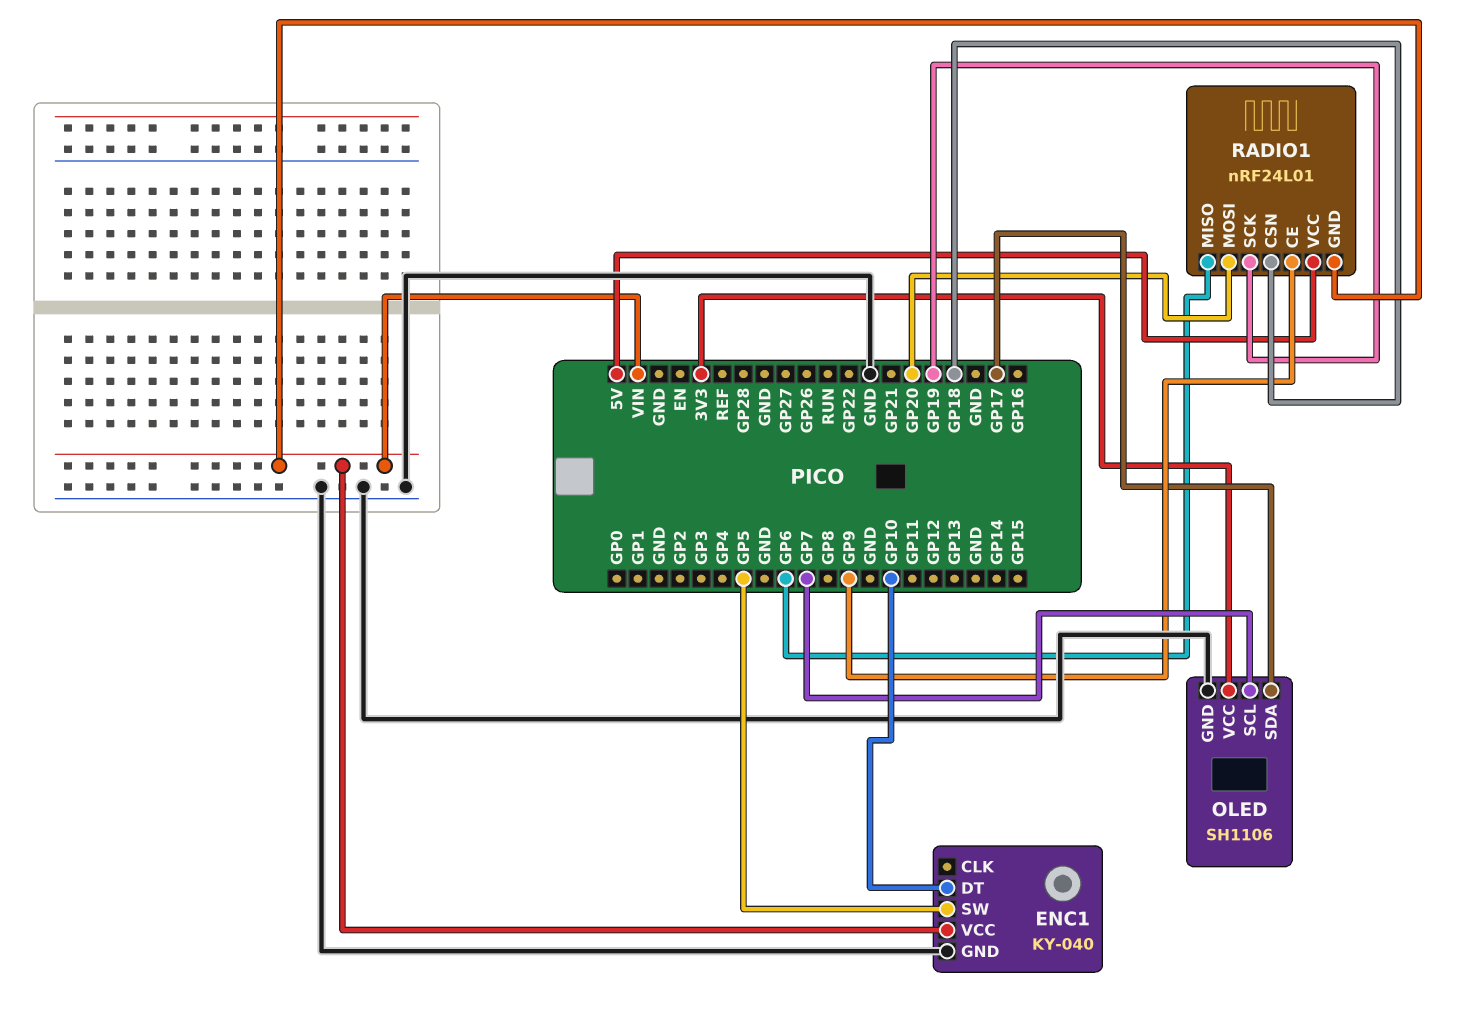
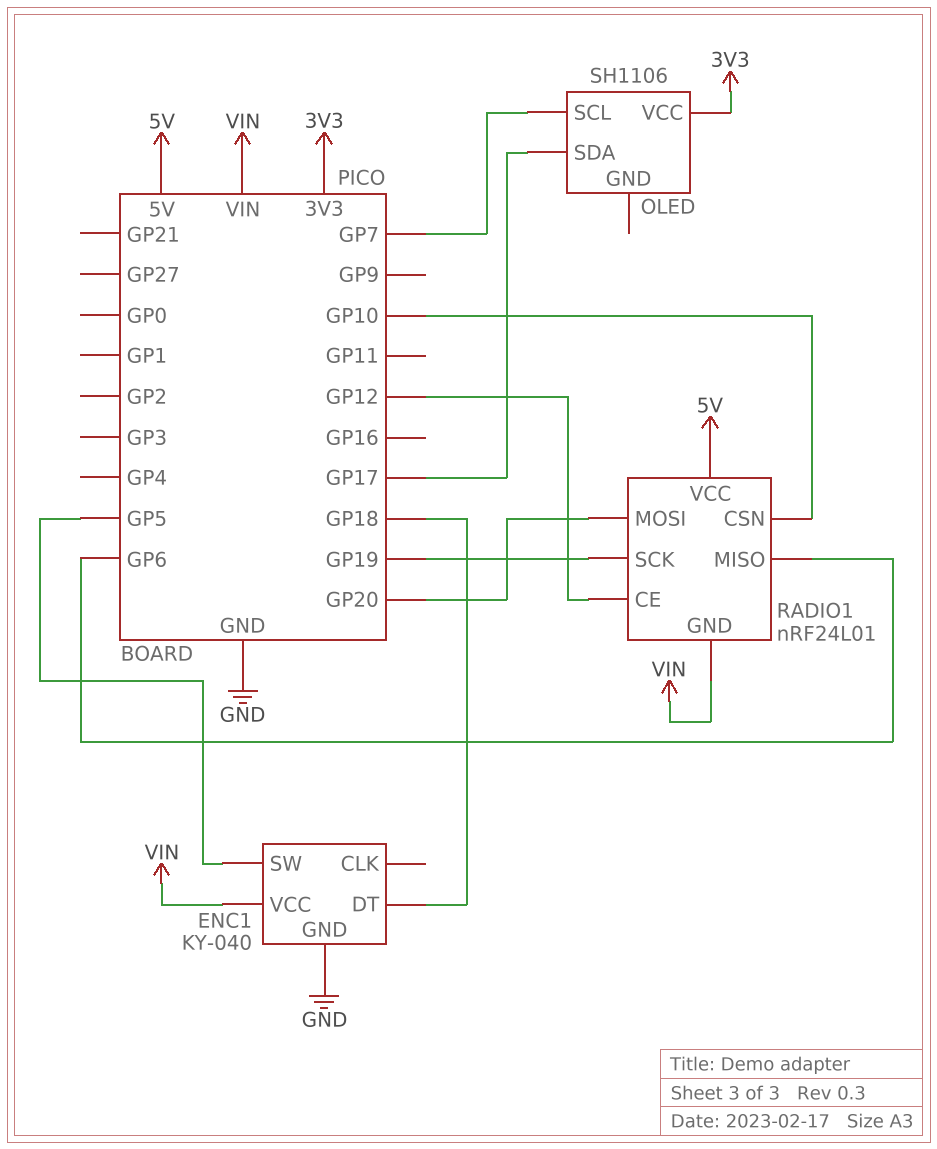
ENC1 pin DT: GP10 -> GP18
OLED pin GND: GND -> none
RADIO1 pin CE: GP9 -> GP12
RADIO1 pin CSN: GP18 -> GP10

